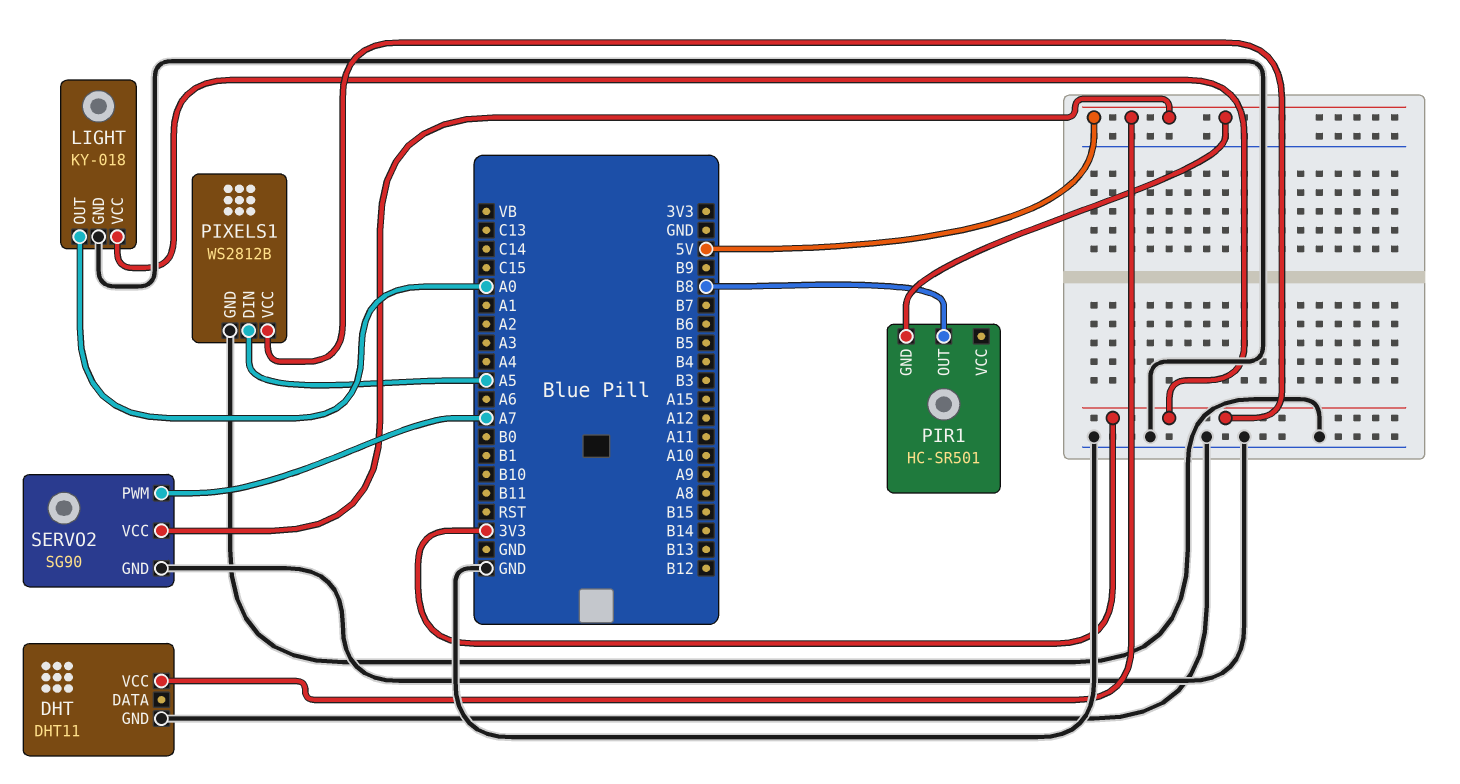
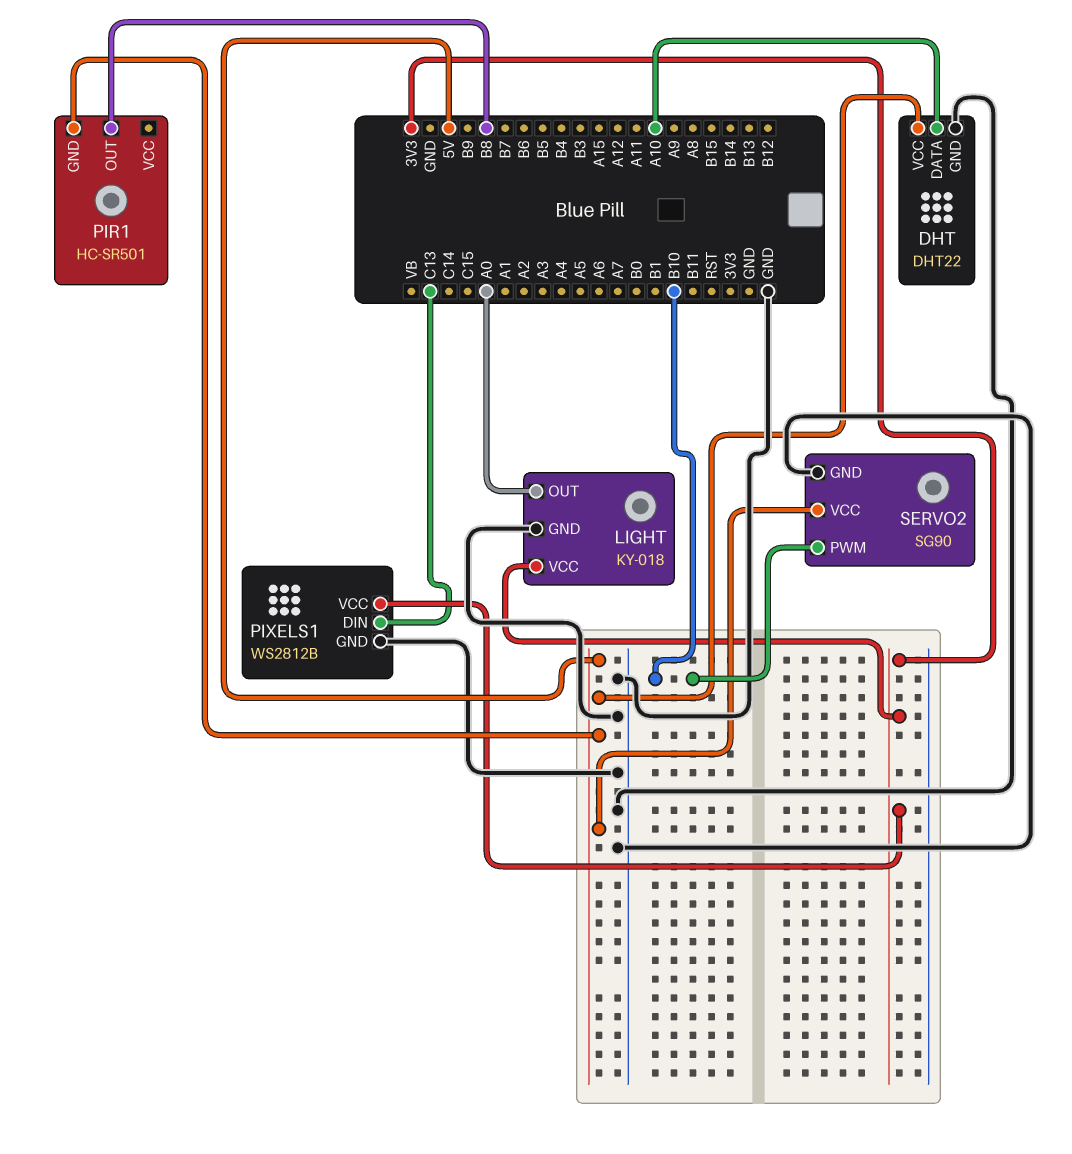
DHT: DHT11 -> DHT22
DHT pin DATA: none -> A10
PIXELS1 pin DIN: A5 -> C13
SERVO2 pin PWM: A7 -> B10

